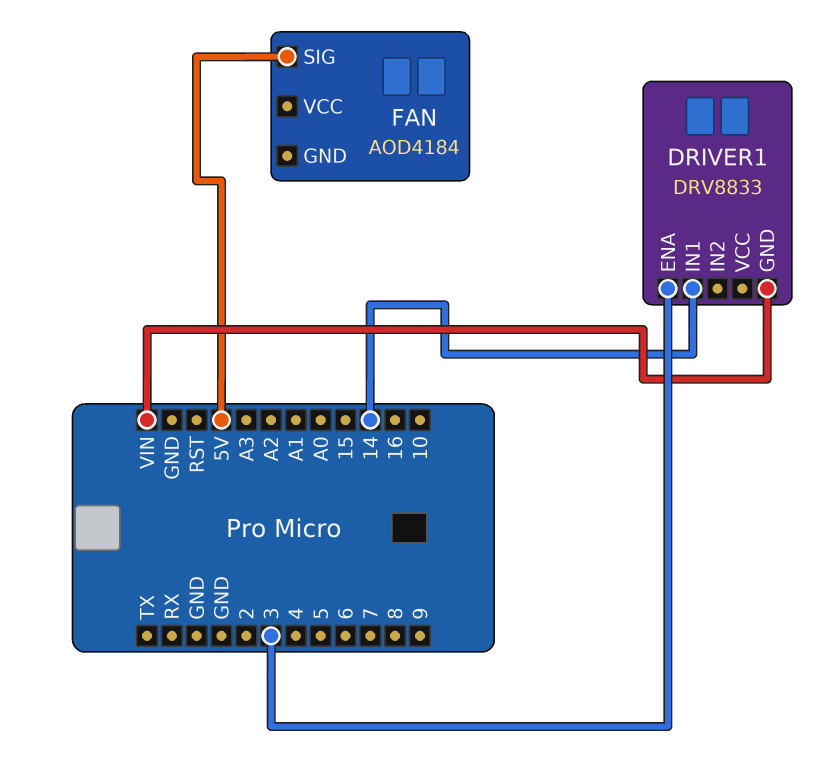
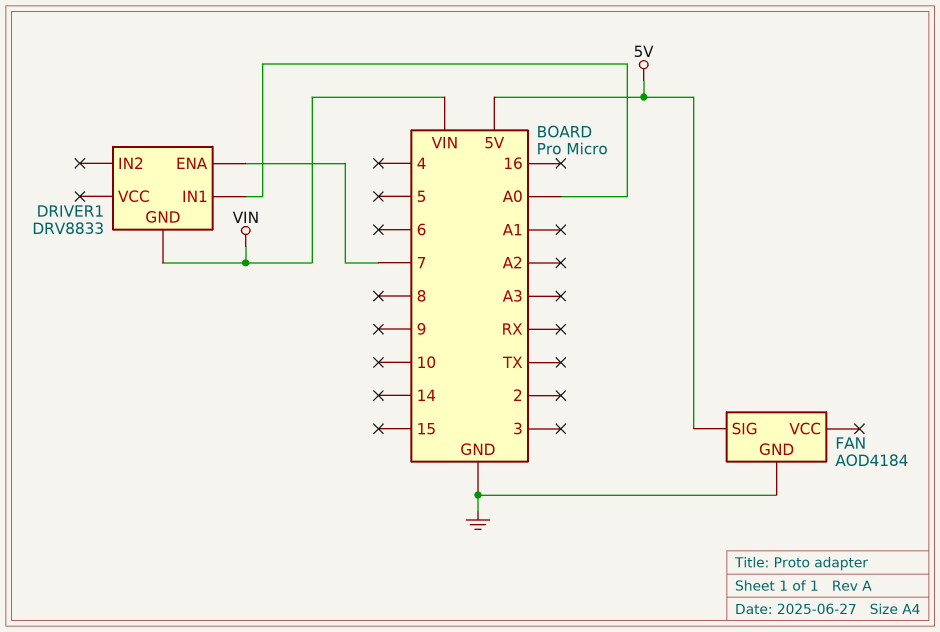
DRIVER1 pin ENA: 3 -> 7
DRIVER1 pin IN1: 14 -> A0
FAN pin GND: none -> GND

